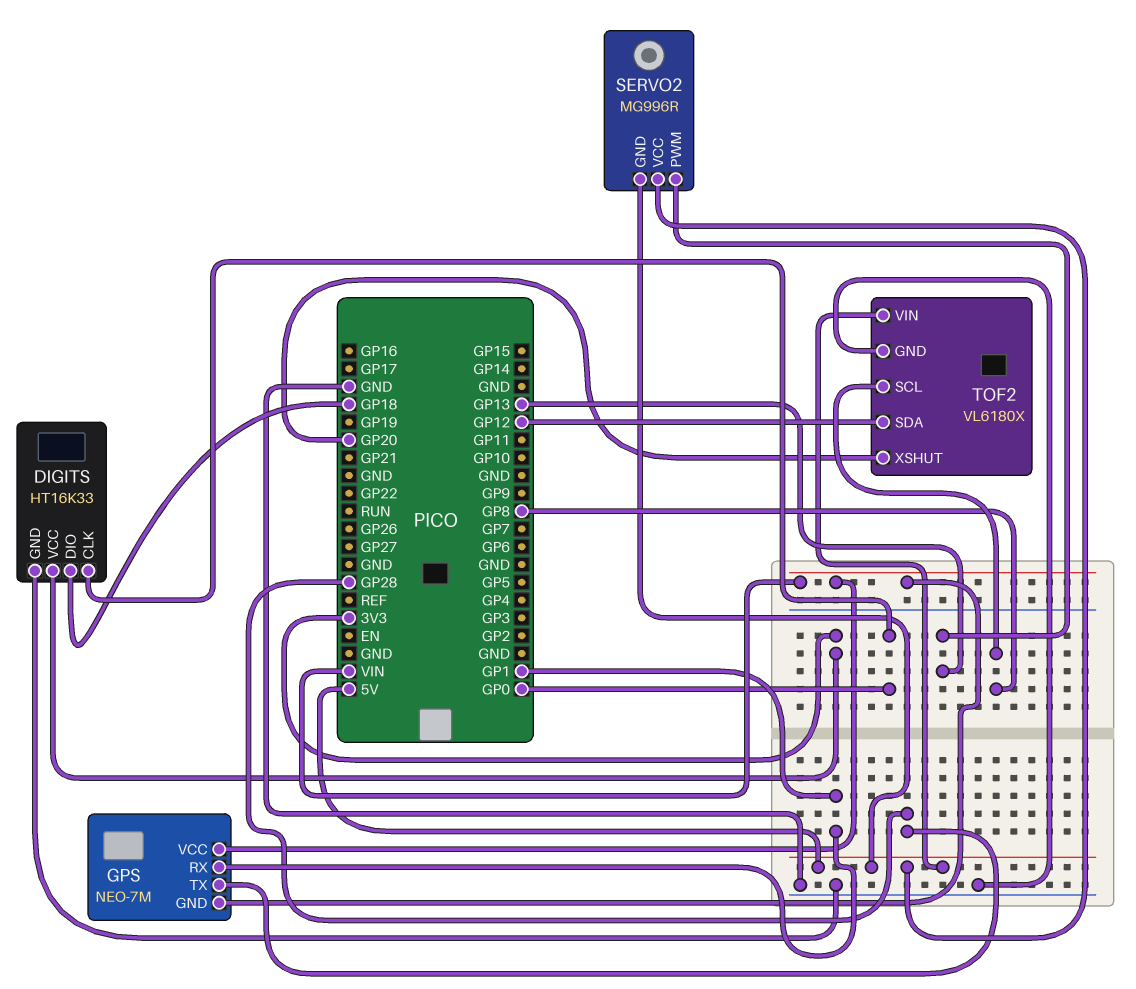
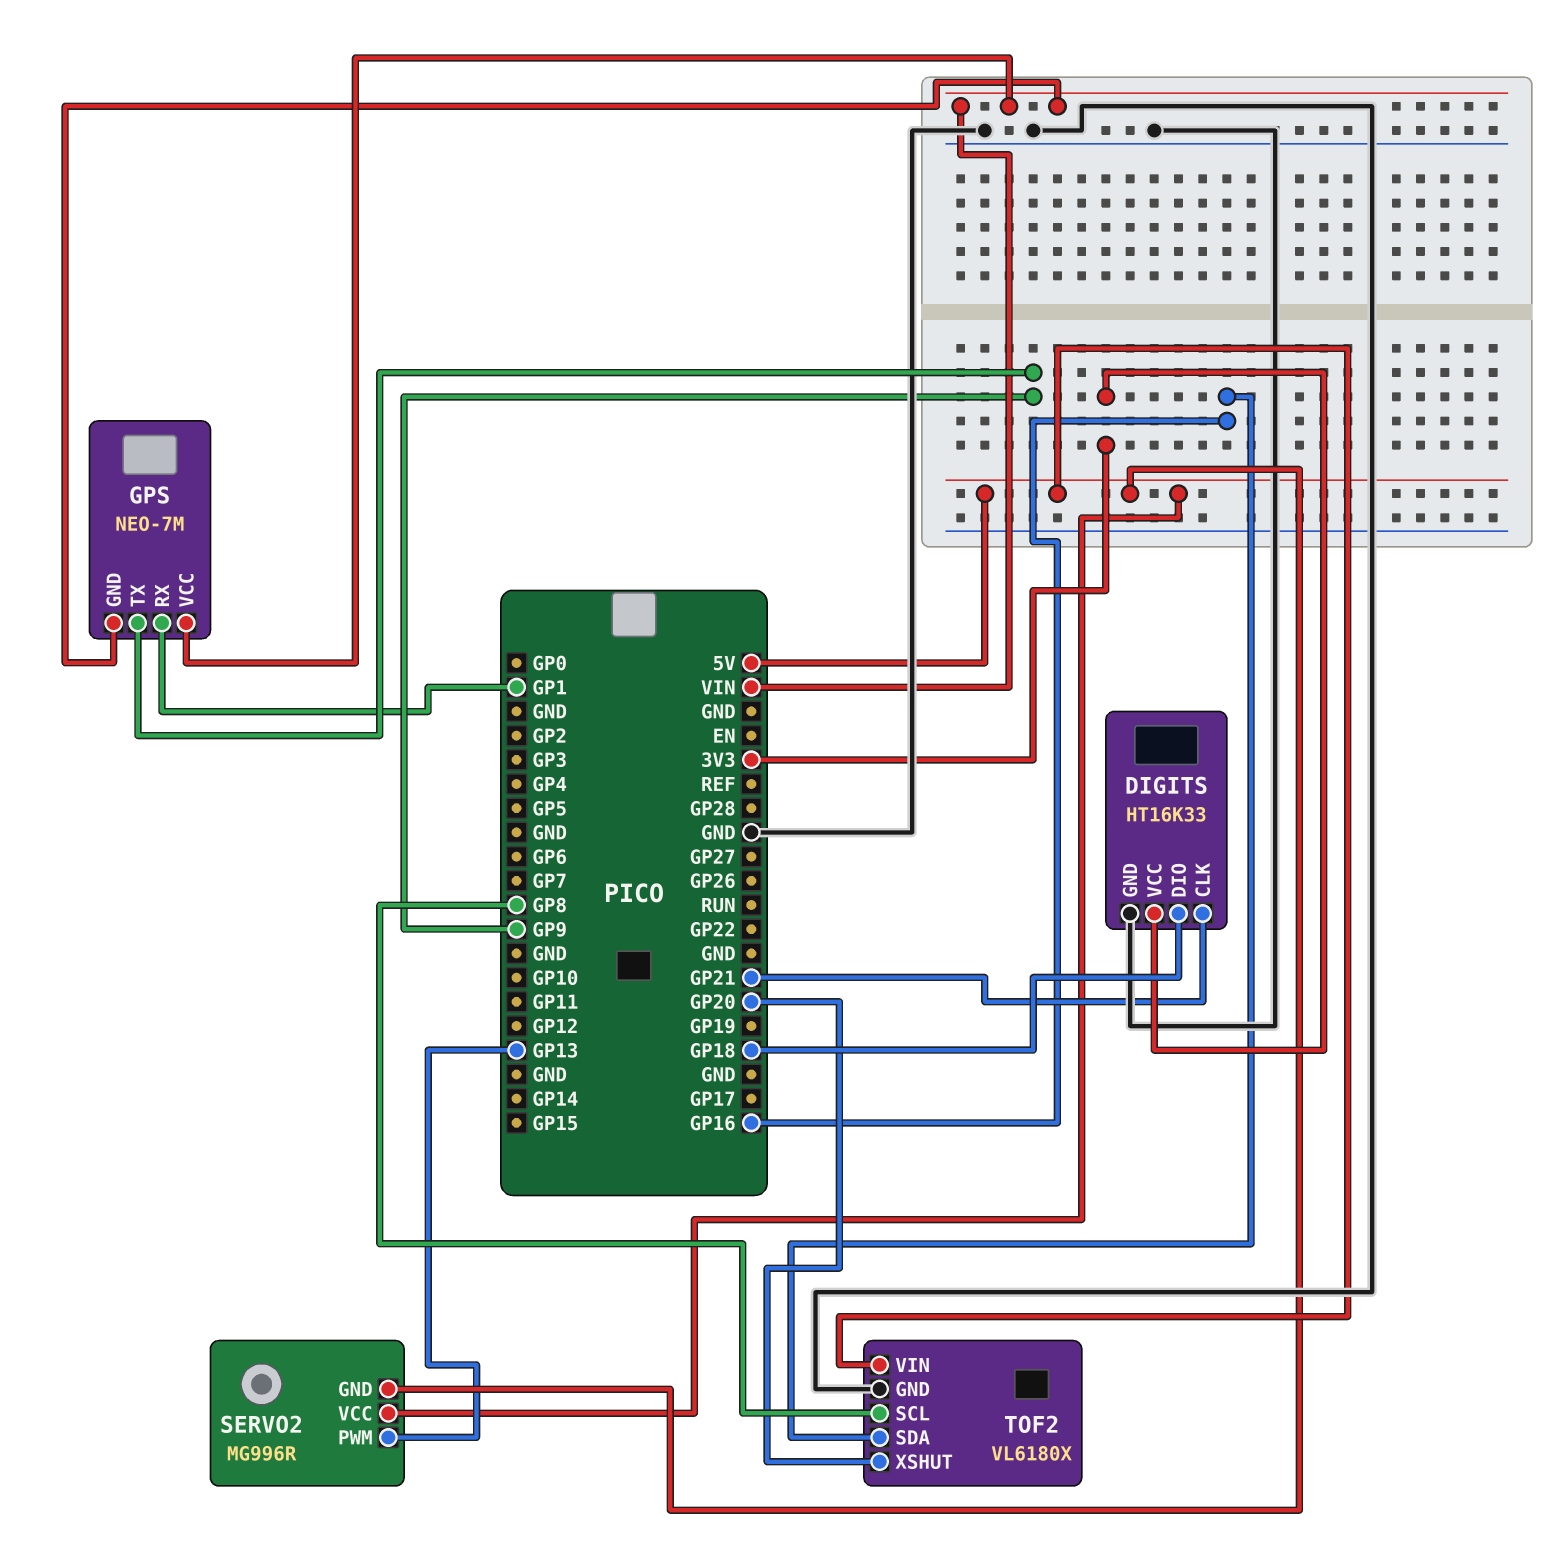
DIGITS pin CLK: GP0 -> GP21
GPS pin TX: GP28 -> GP9
TOF2 pin SDA: GP12 -> GP16

